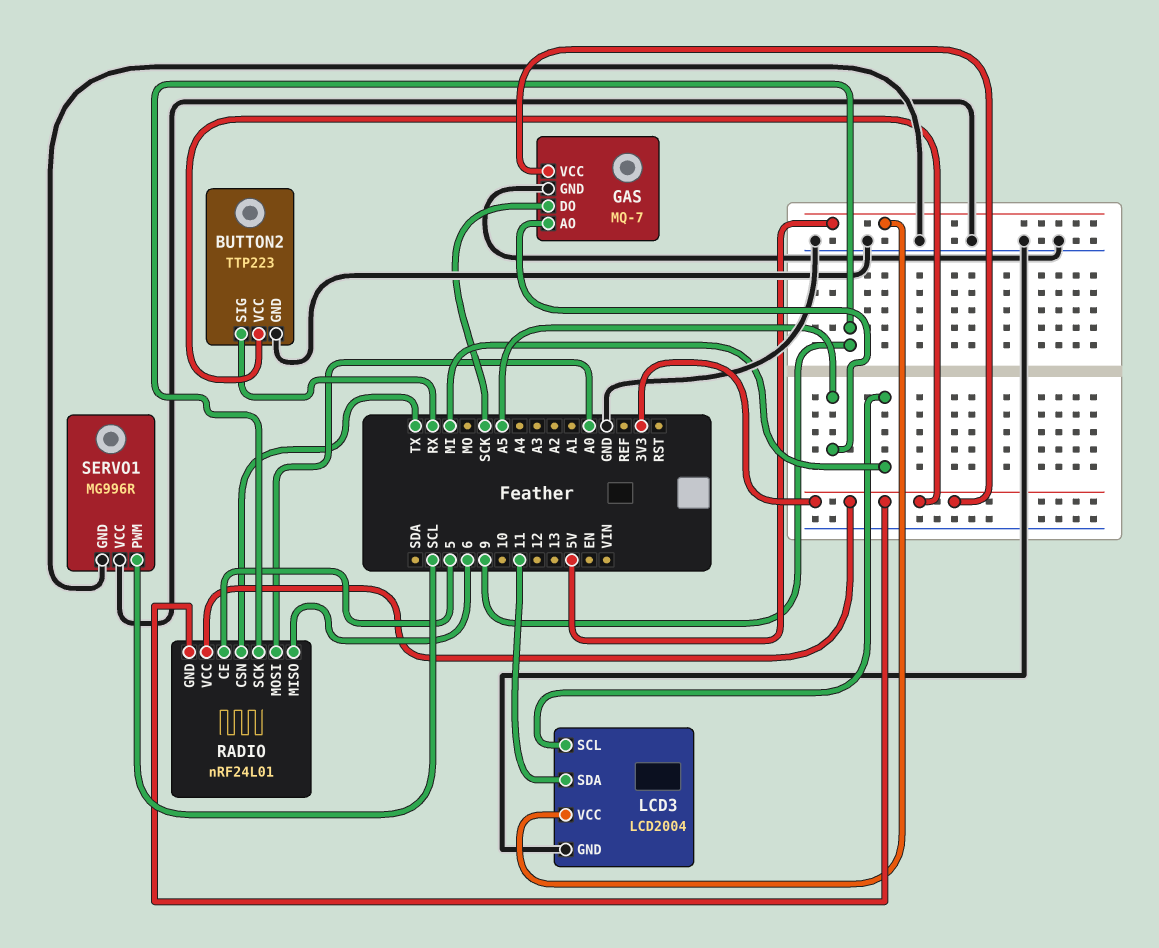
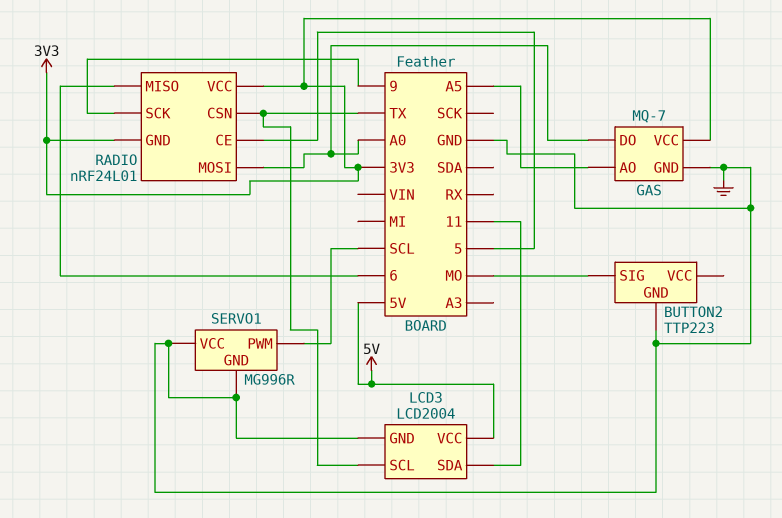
BUTTON2 pin SIG: RX -> MO
BUTTON2 pin VCC: 3V3 -> none
GAS pin DO: SCK -> A0
LCD3 pin SCL: MI -> TX

